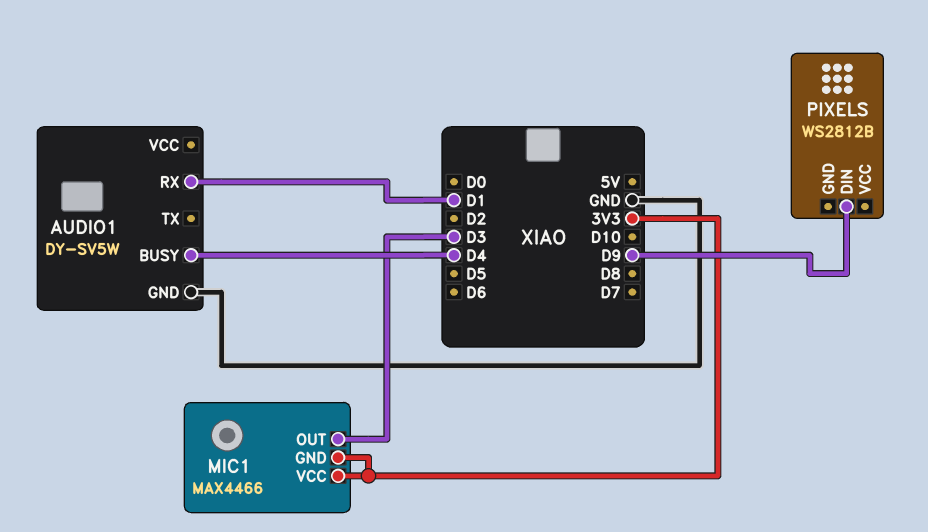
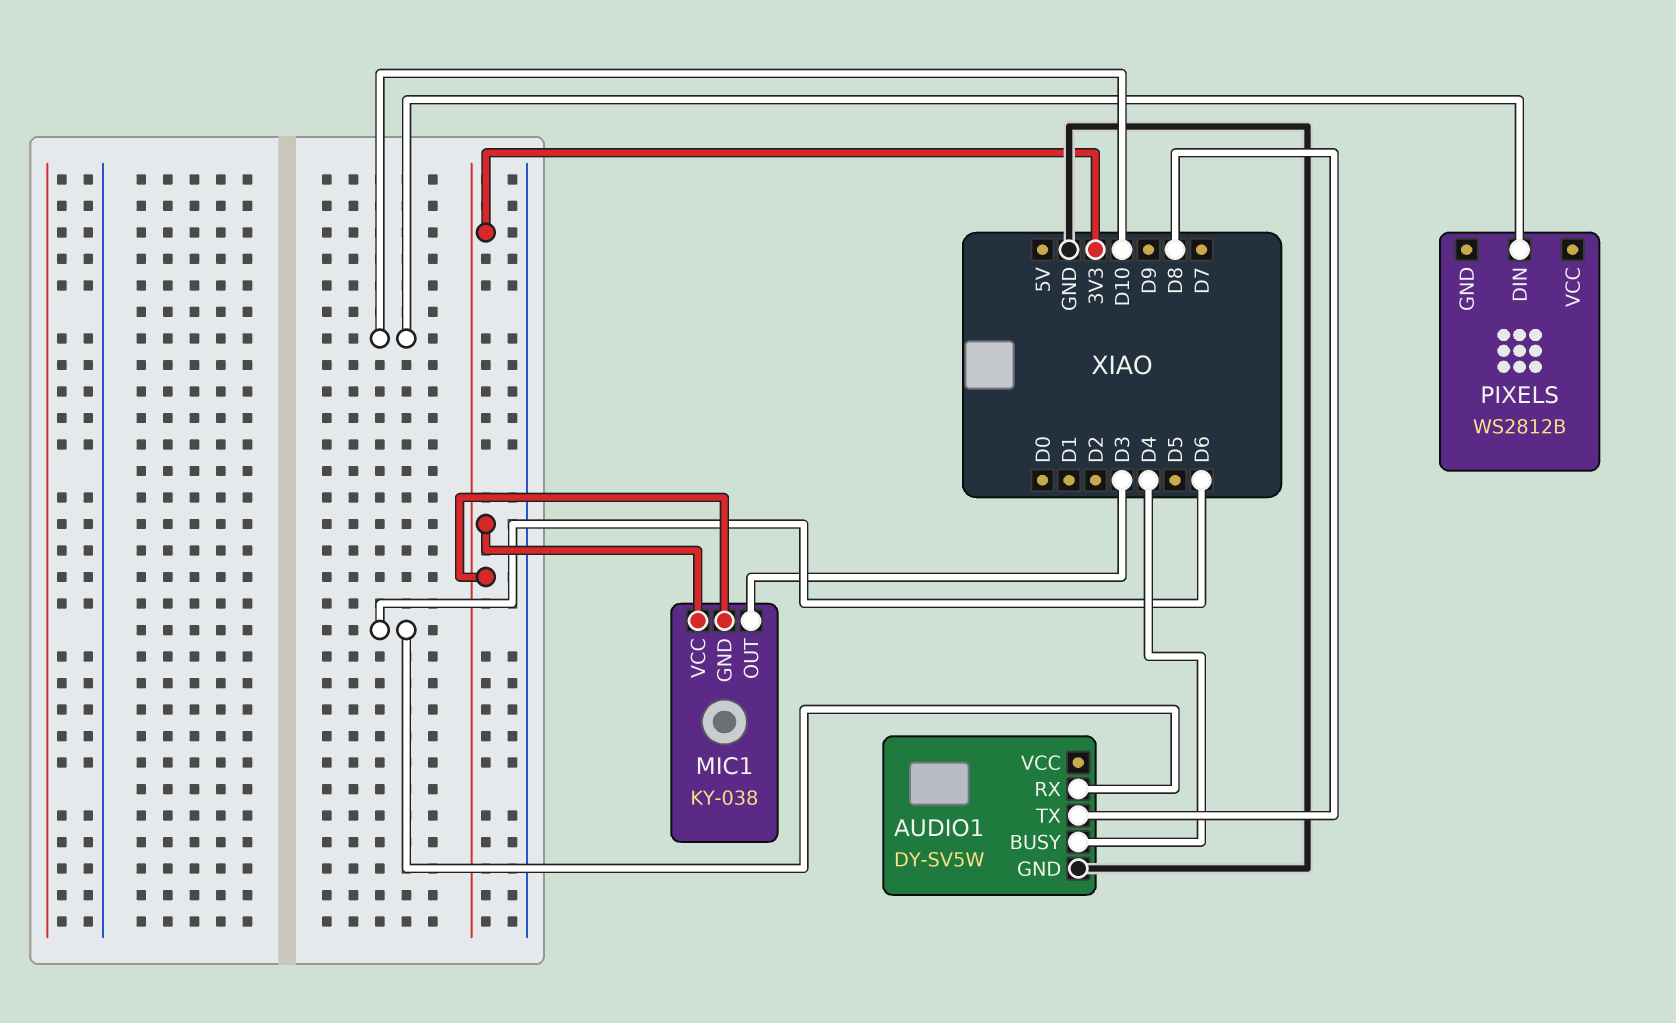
AUDIO1 pin RX: D1 -> D6
AUDIO1 pin TX: none -> D8
MIC1: MAX4466 -> KY-038
PIXELS pin DIN: D9 -> D10

